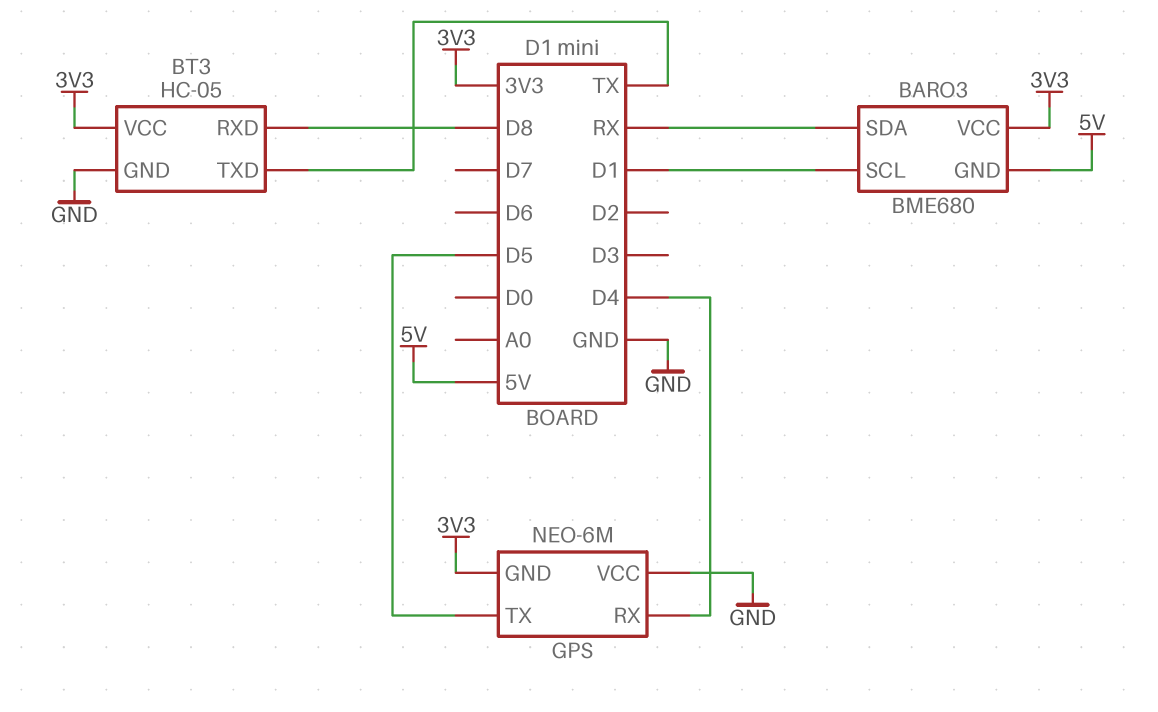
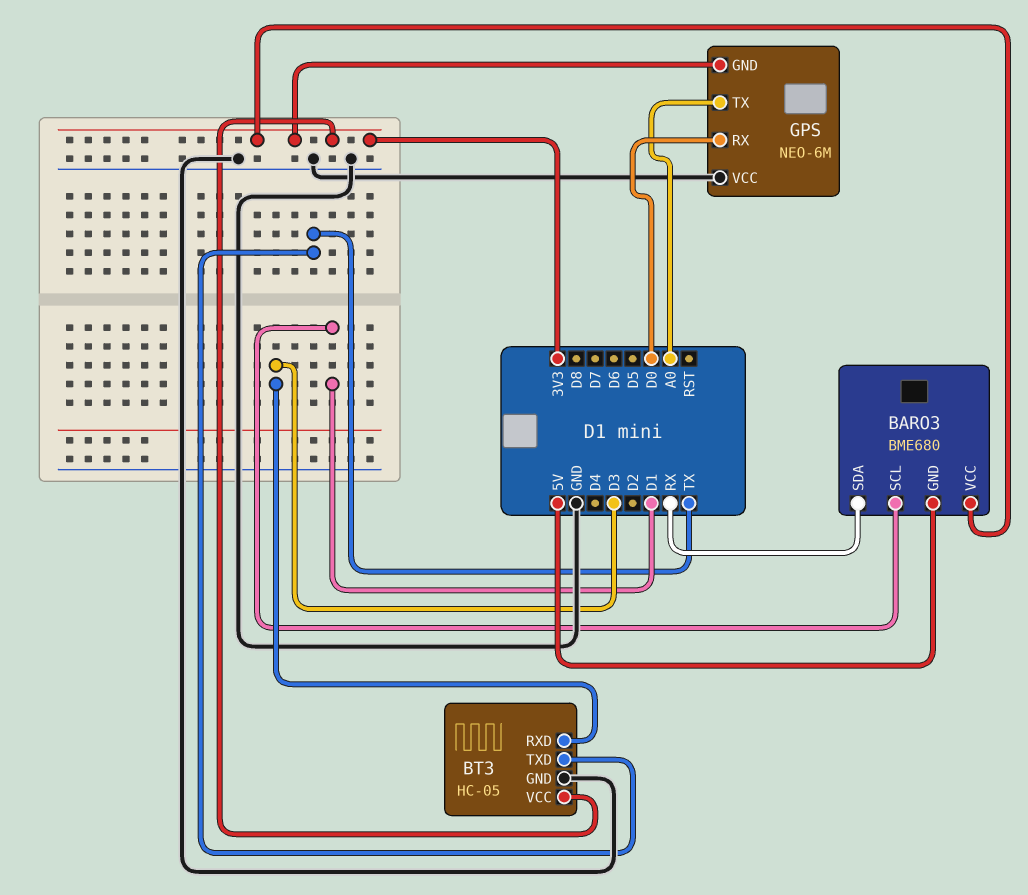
BT3 pin RXD: D8 -> D3
GPS pin RX: D4 -> D0
GPS pin TX: D5 -> A0

